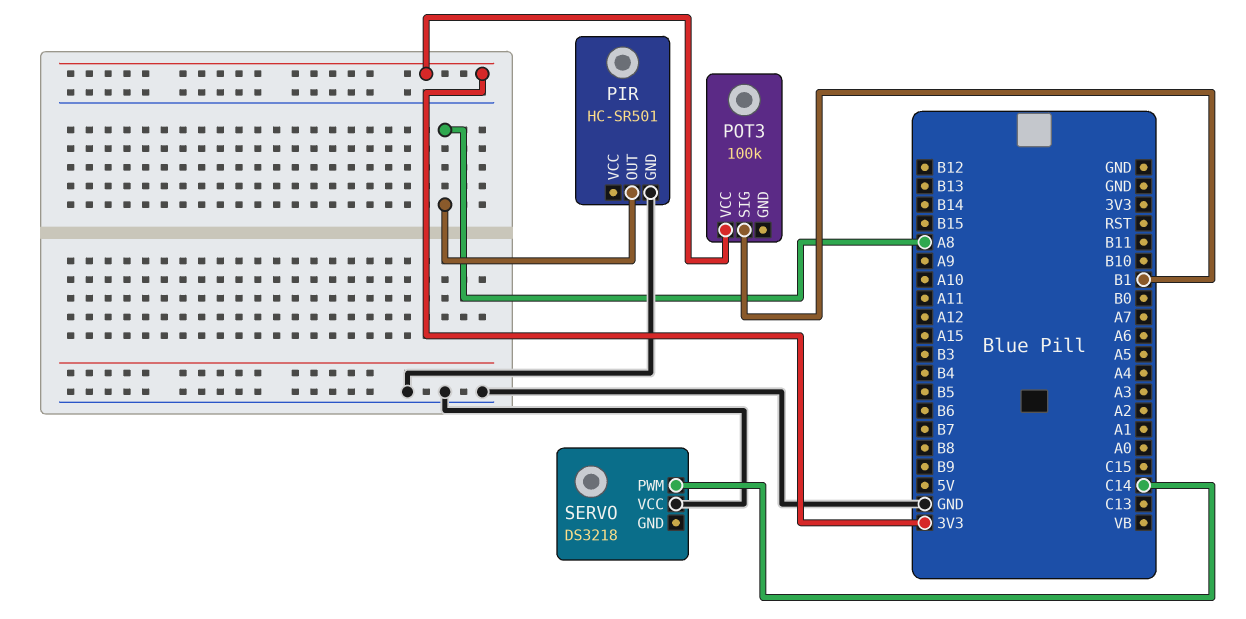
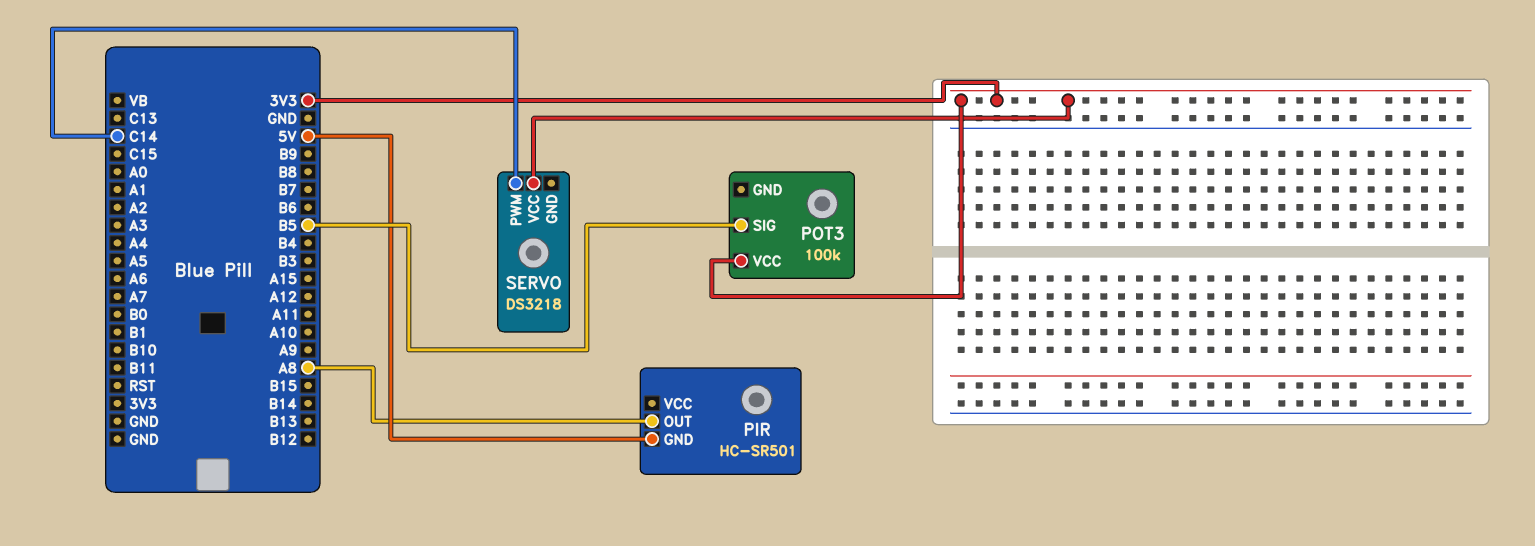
PIR pin GND: GND -> 5V
POT3 pin SIG: B1 -> B5
SERVO pin VCC: GND -> 3V3

